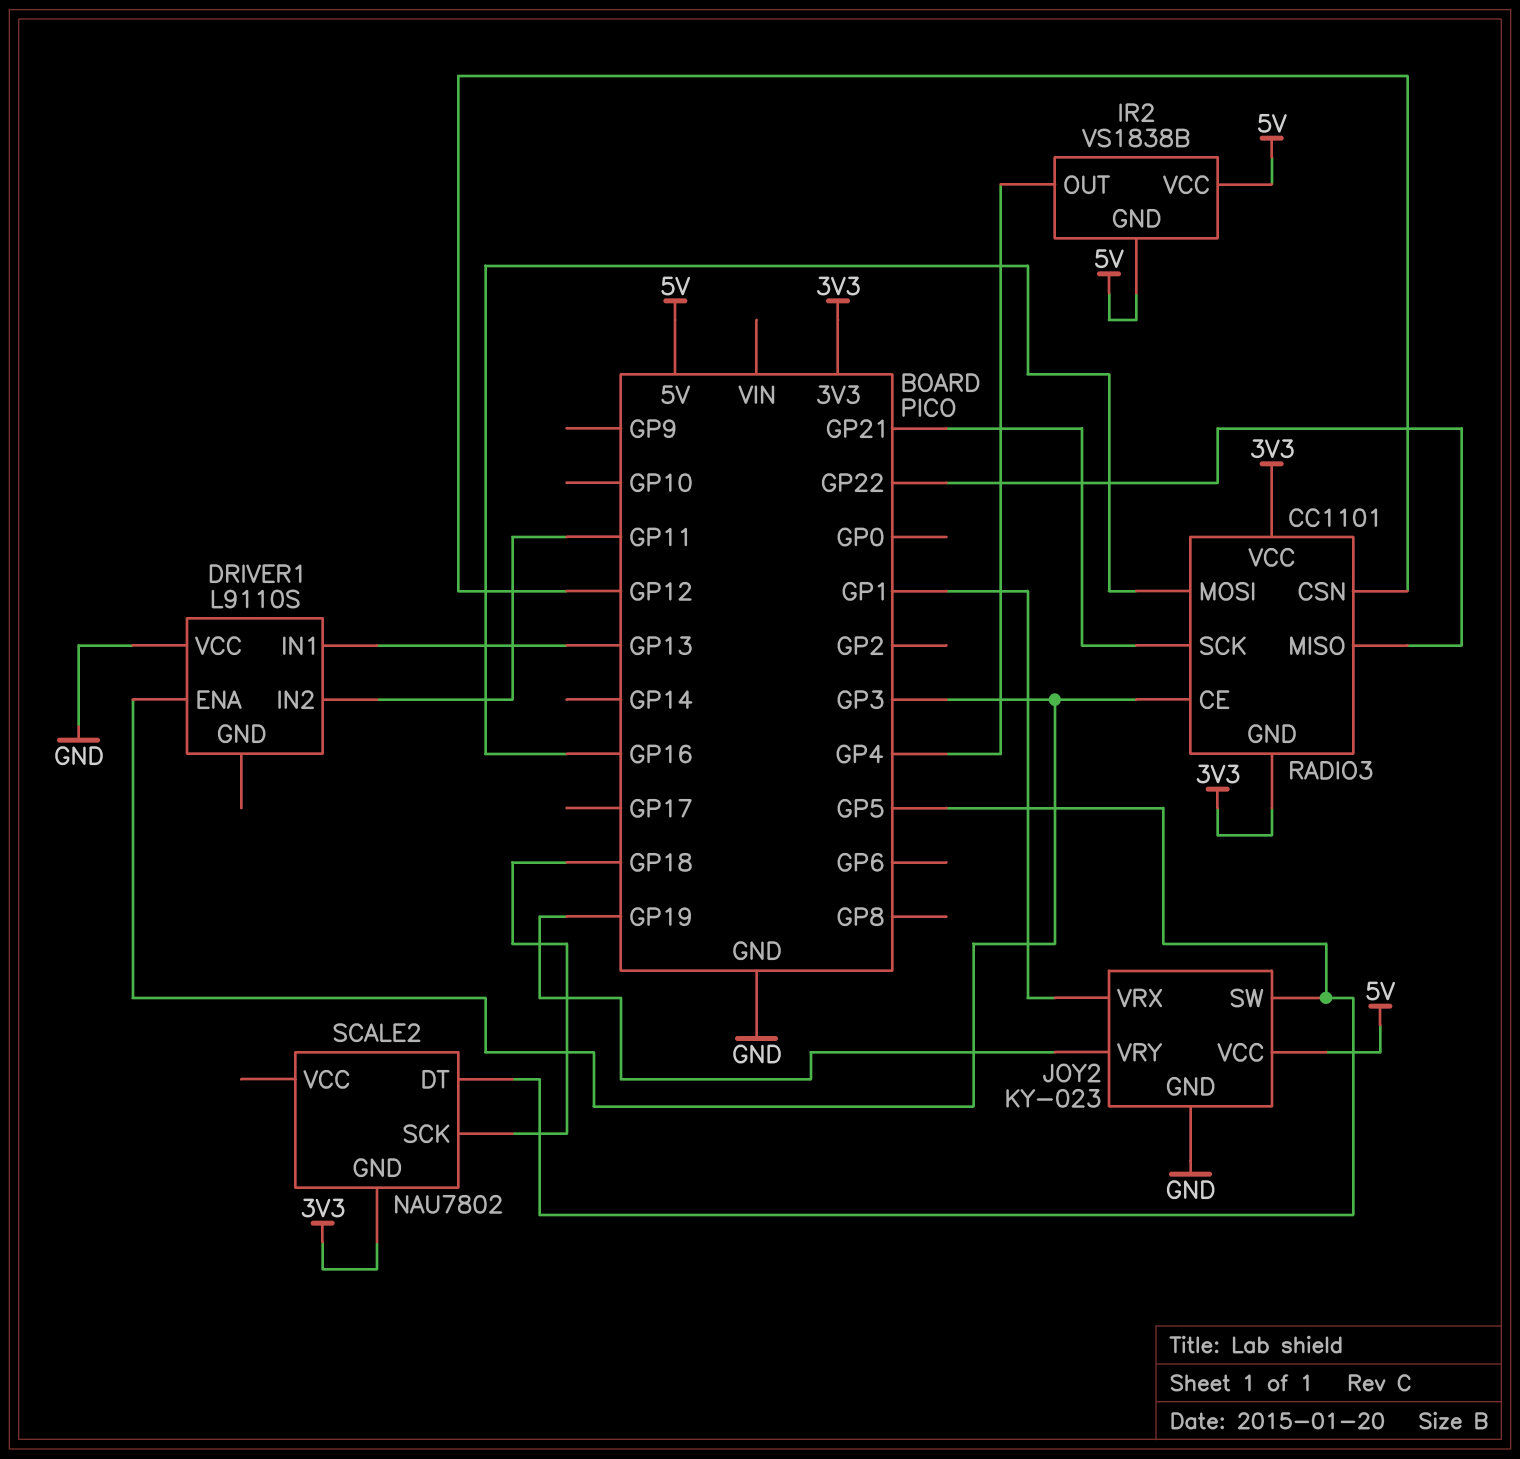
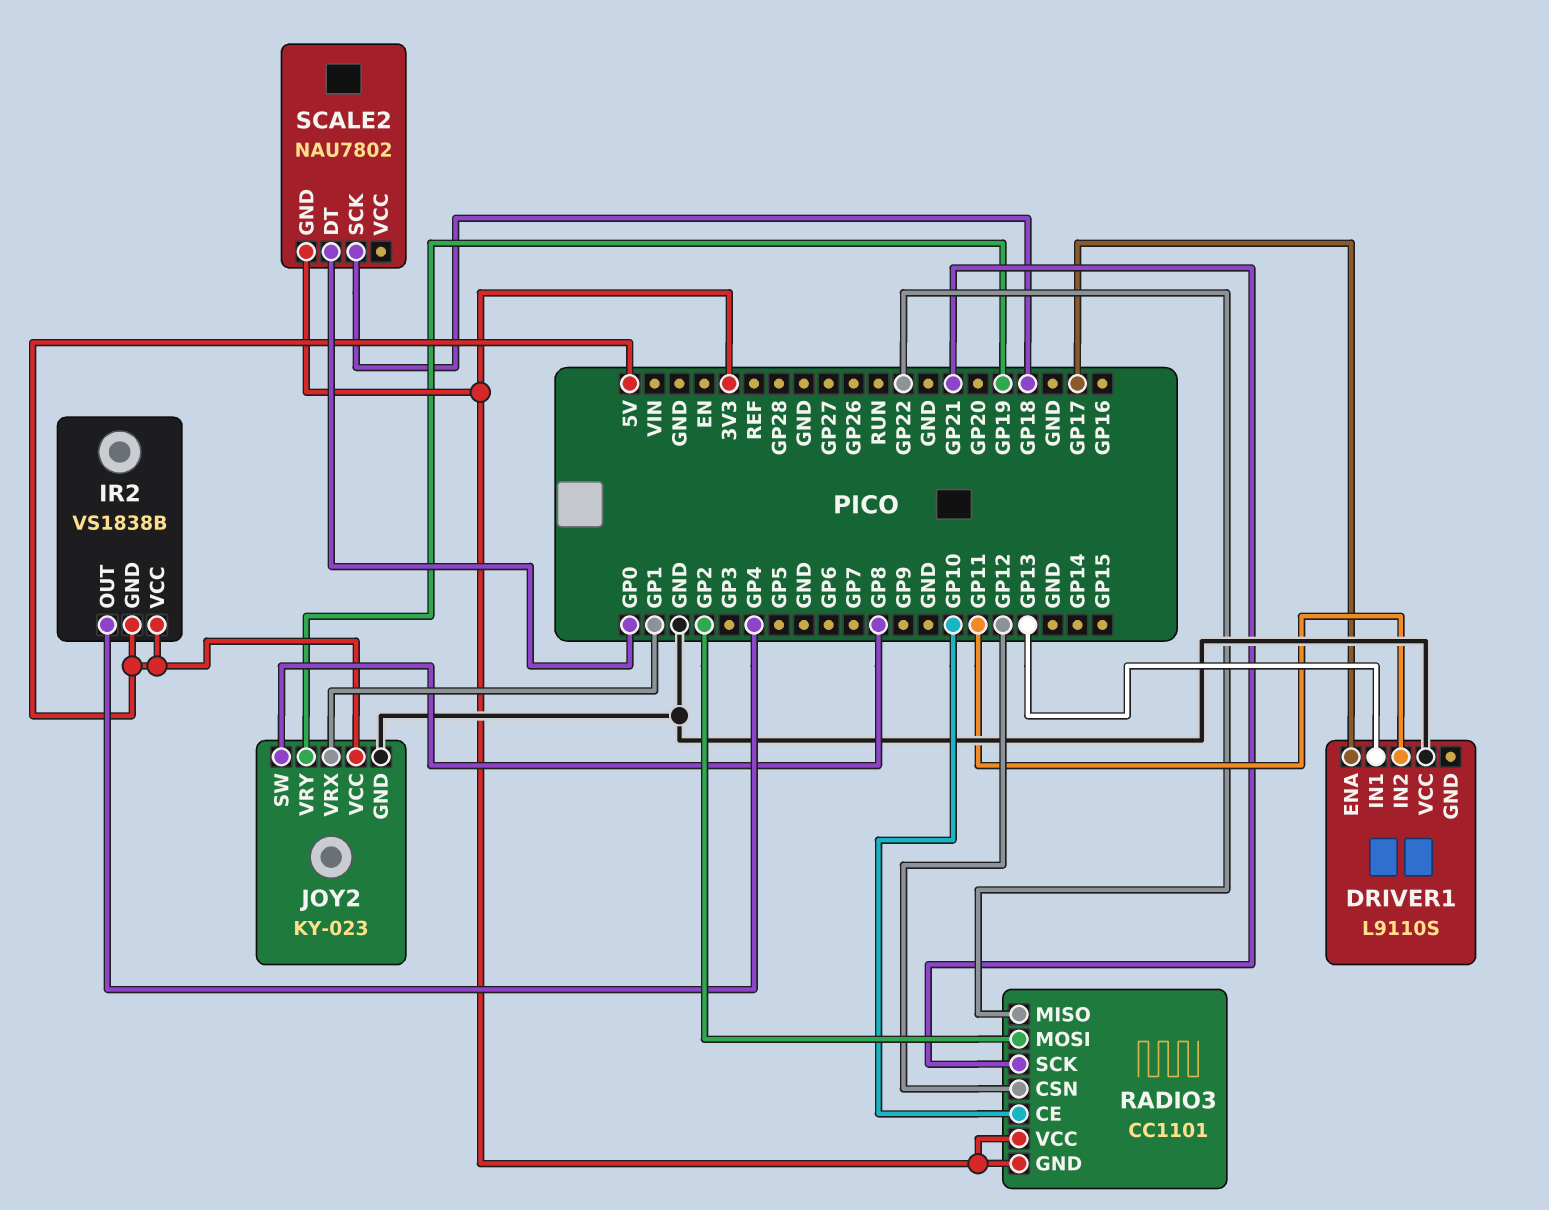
DRIVER1 pin ENA: GP3 -> GP17
JOY2 pin SW: GP5 -> GP8
RADIO3 pin CE: GP3 -> GP10
RADIO3 pin MOSI: GP16 -> GP2
SCALE2 pin DT: GP5 -> GP0

